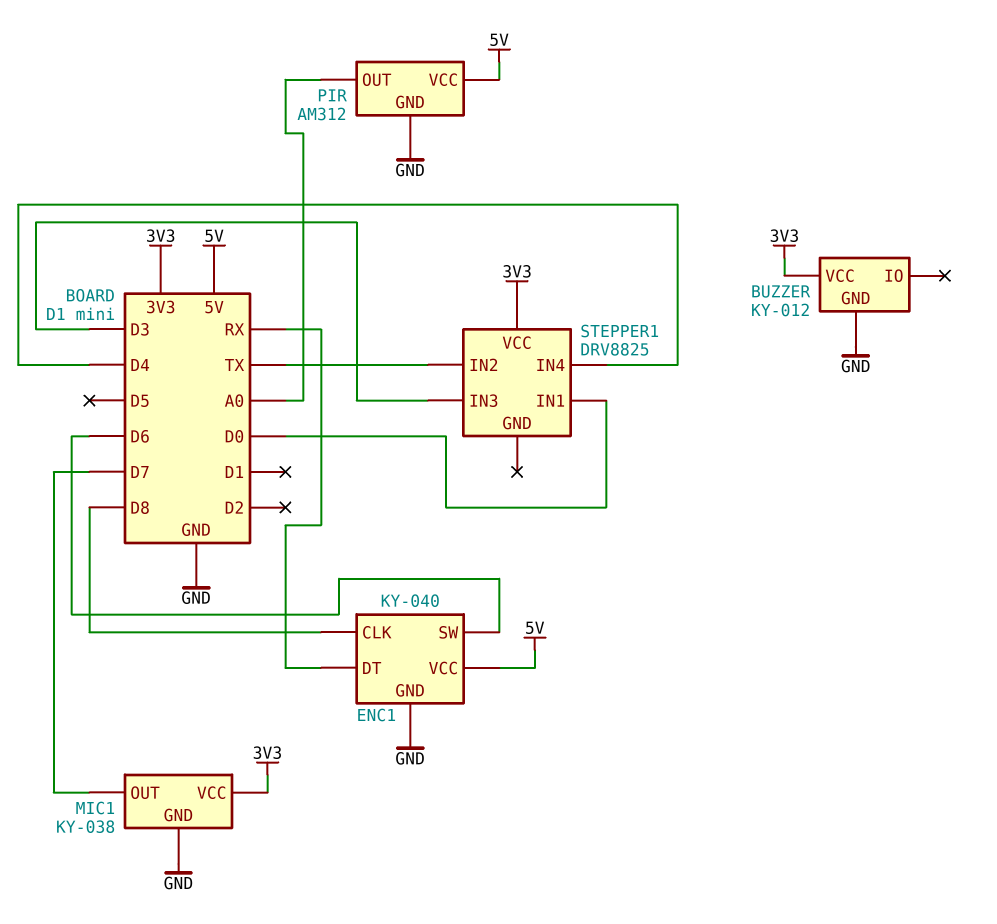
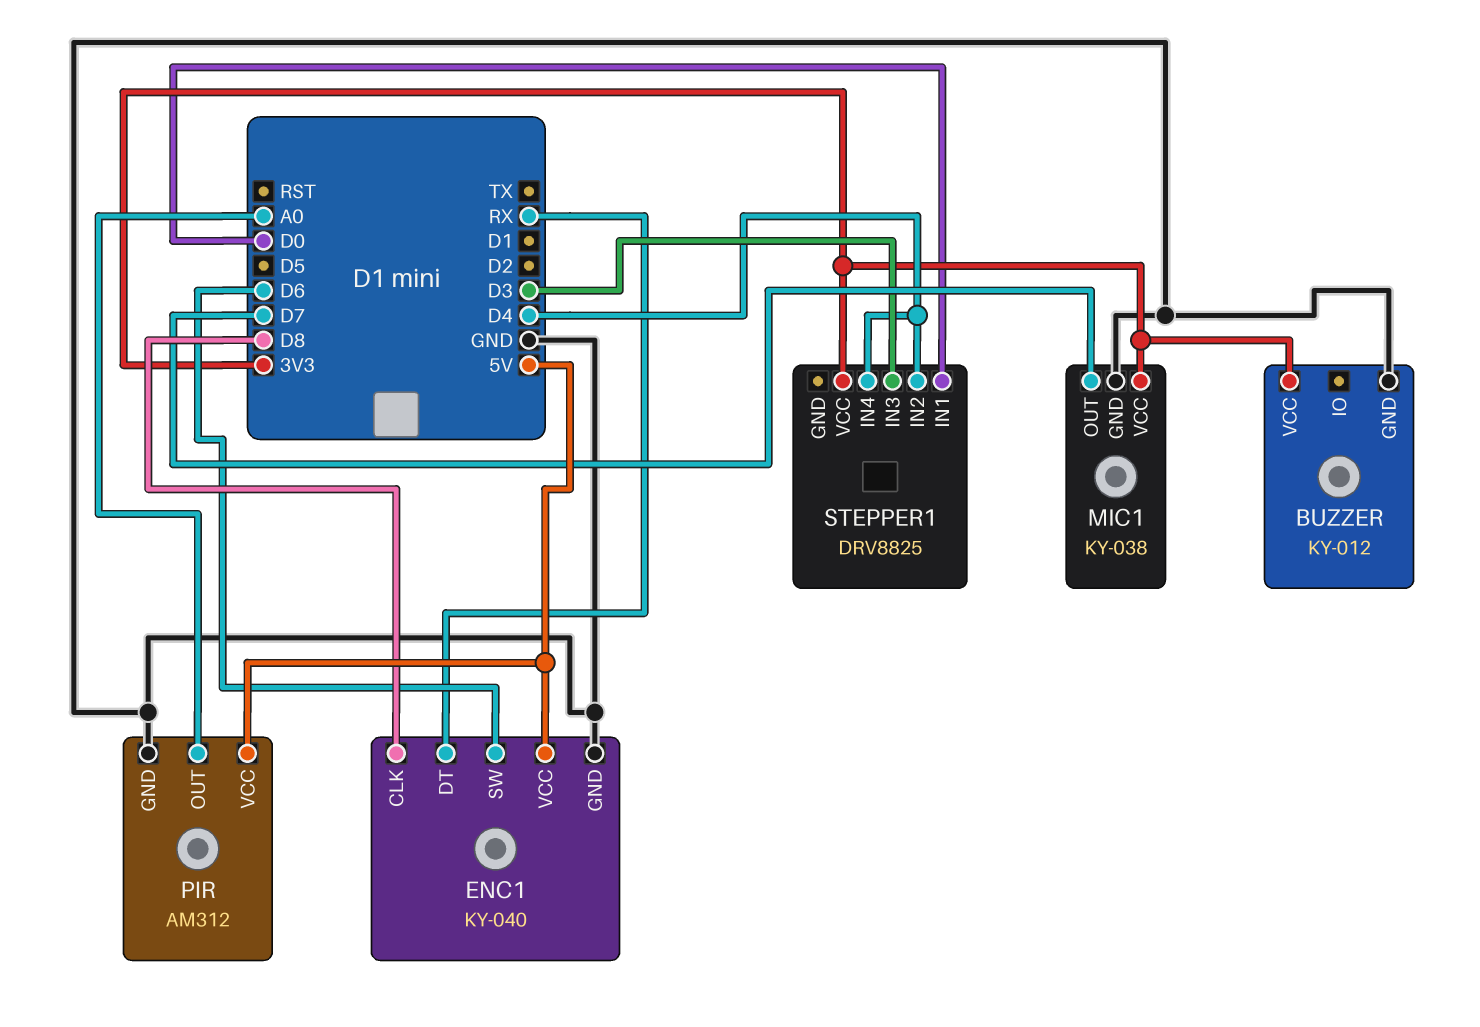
STEPPER1 pin IN2: TX -> D4

